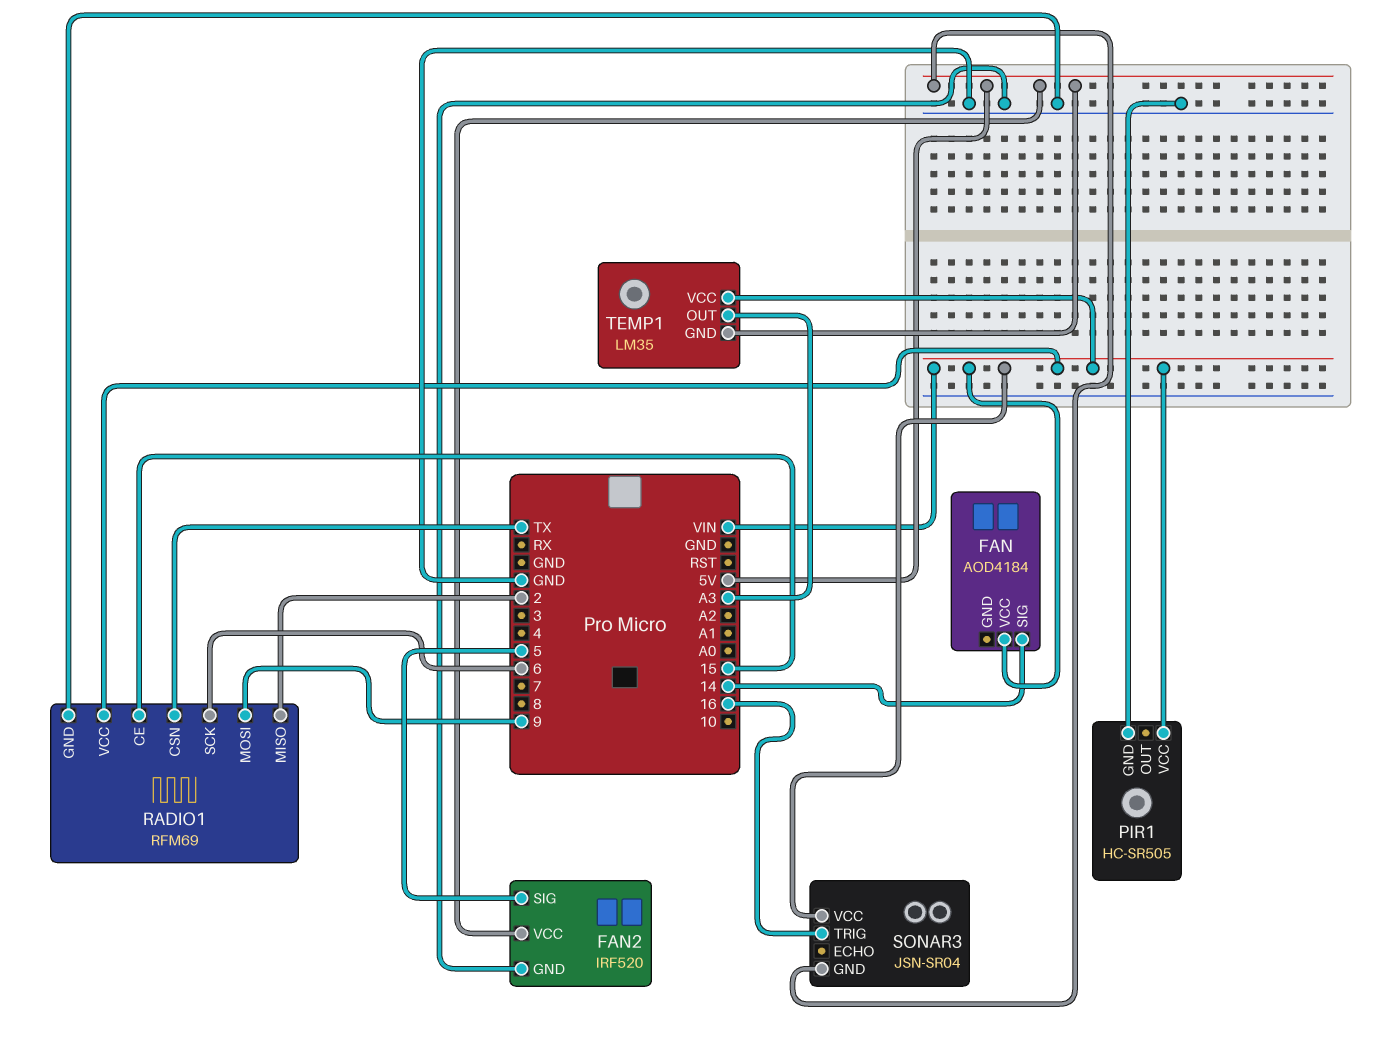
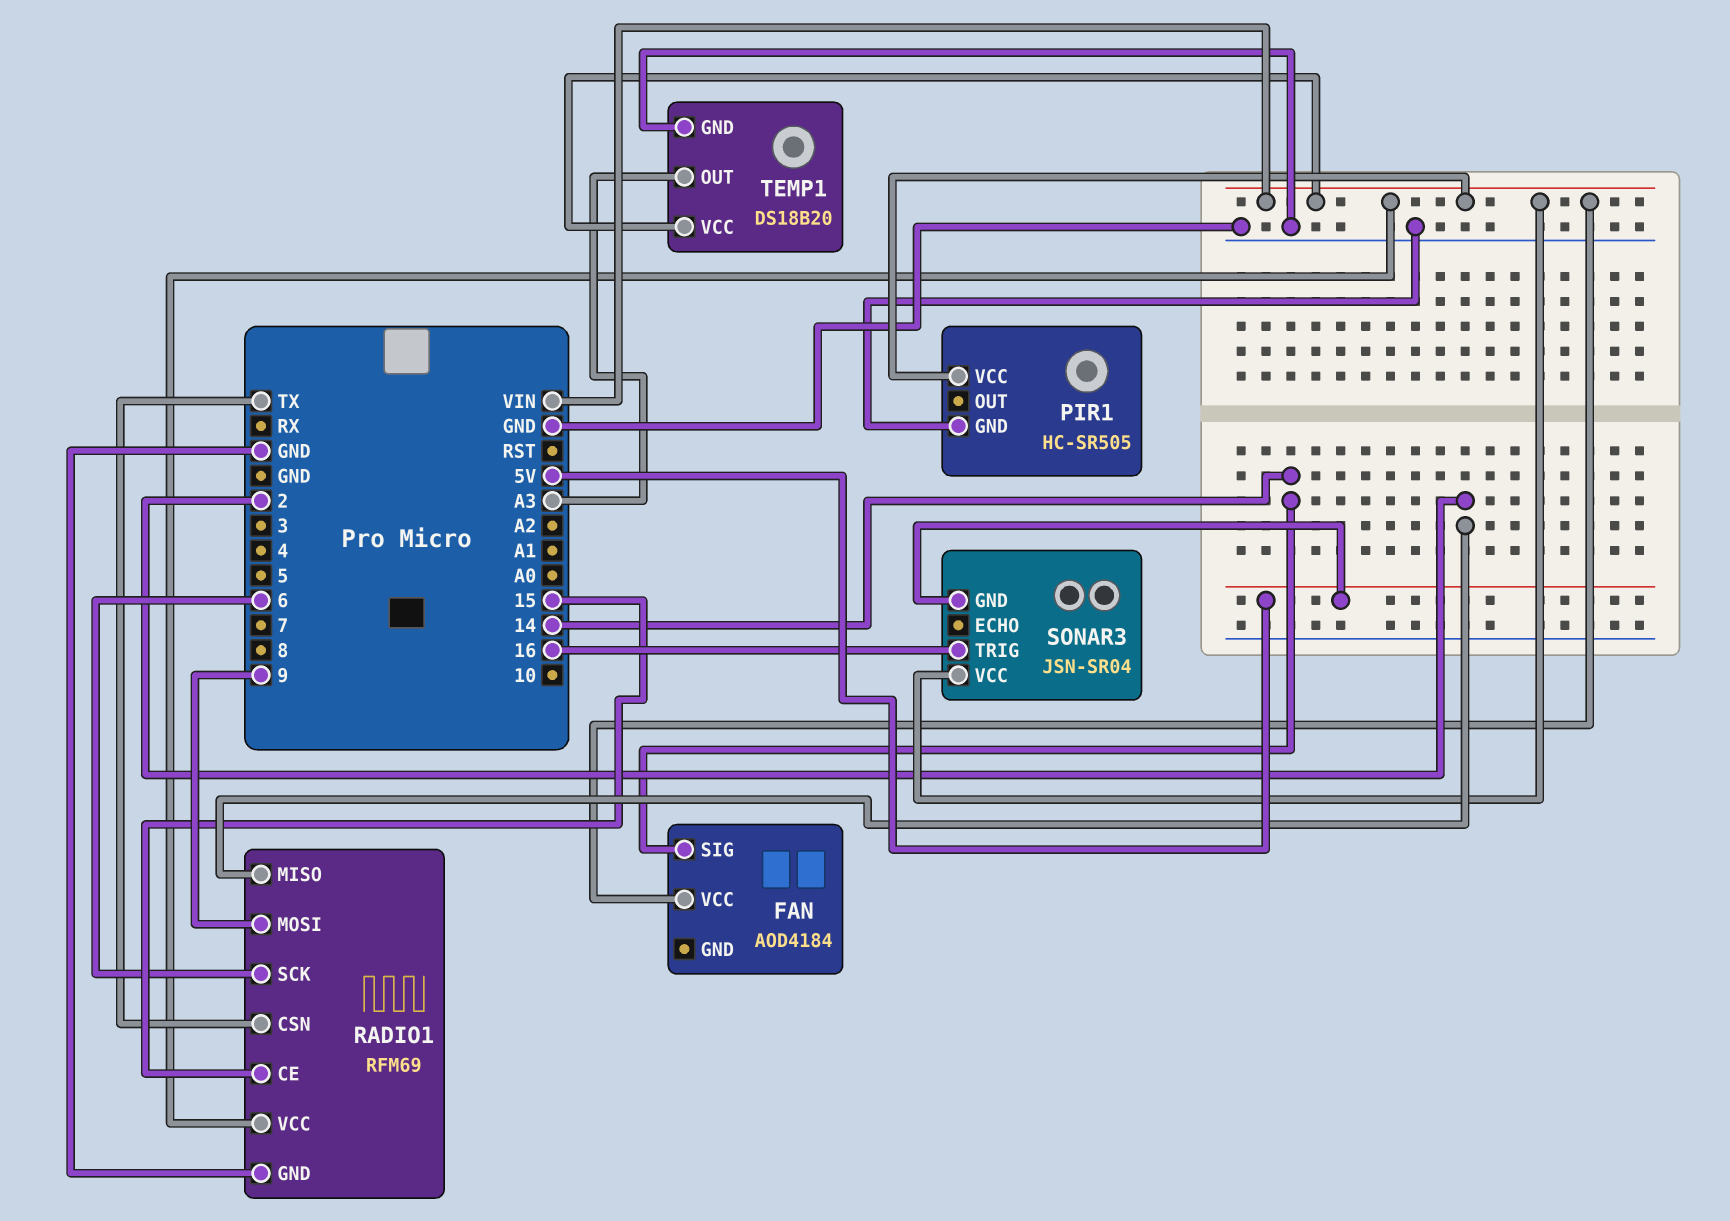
FAN2: IRF520 -> none
FAN2 pin GND: GND -> none
FAN2 pin SIG: 5 -> none
FAN2 pin VCC: 5V -> none
TEMP1: LM35 -> DS18B20
TEMP1 pin GND: 5V -> GND

